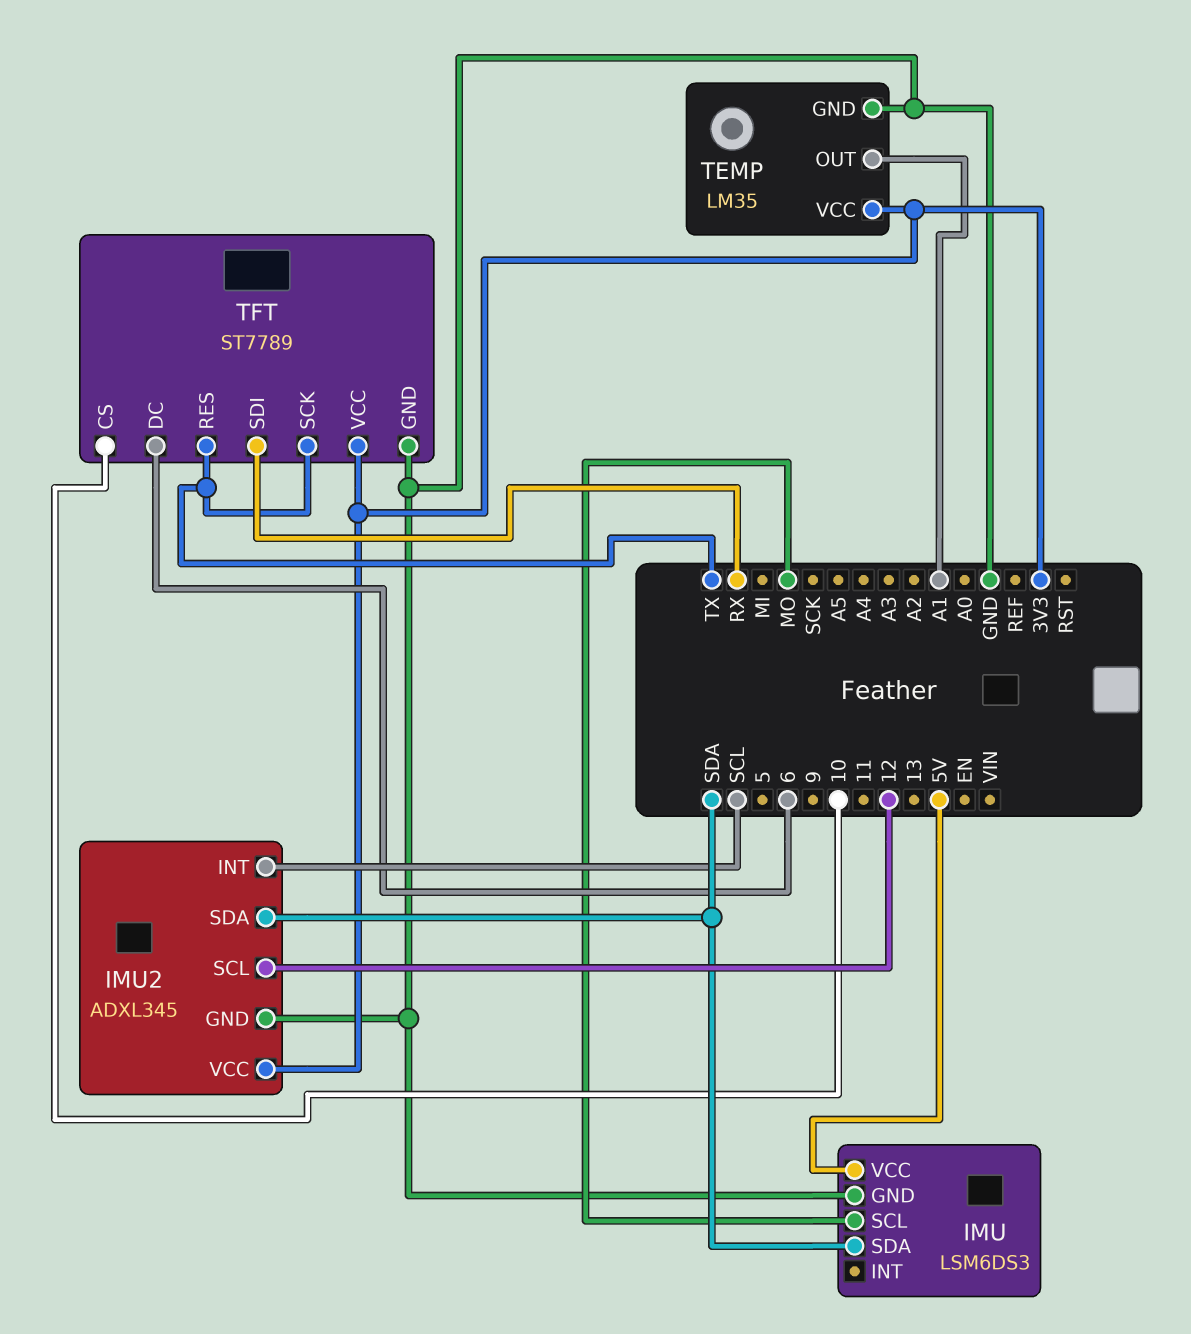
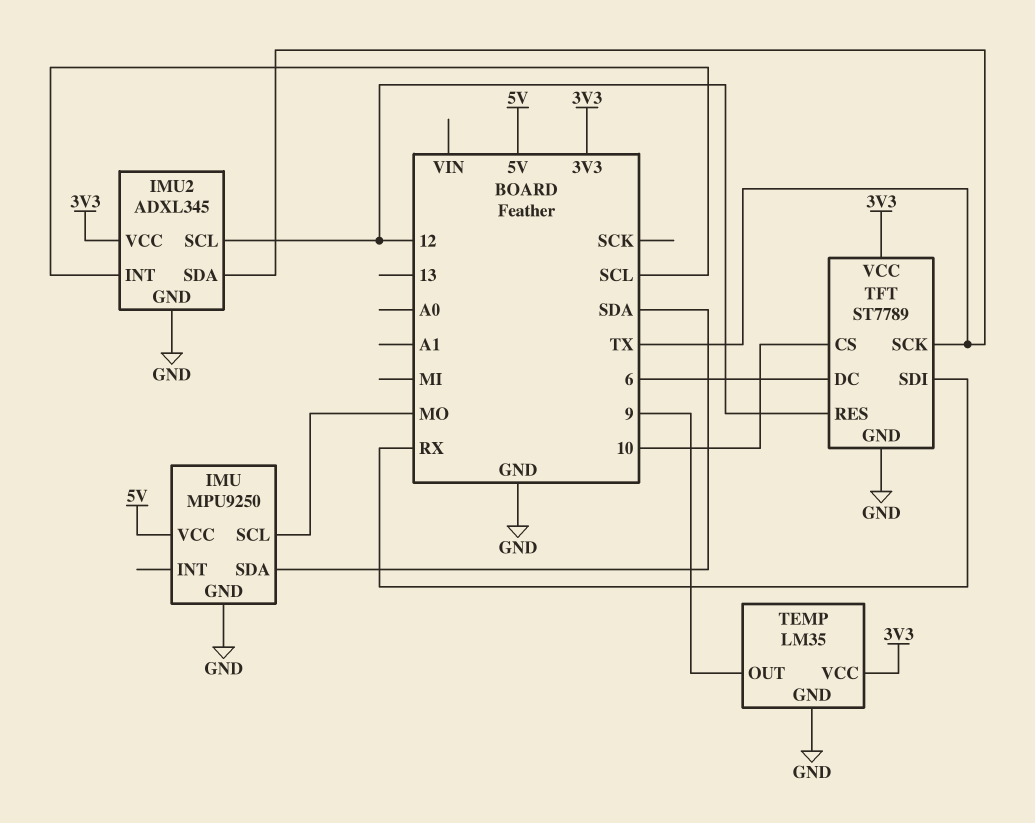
IMU: LSM6DS3 -> MPU9250
IMU2 pin SDA: SDA -> TX
TEMP pin OUT: A1 -> 9
TFT pin RES: TX -> 12

